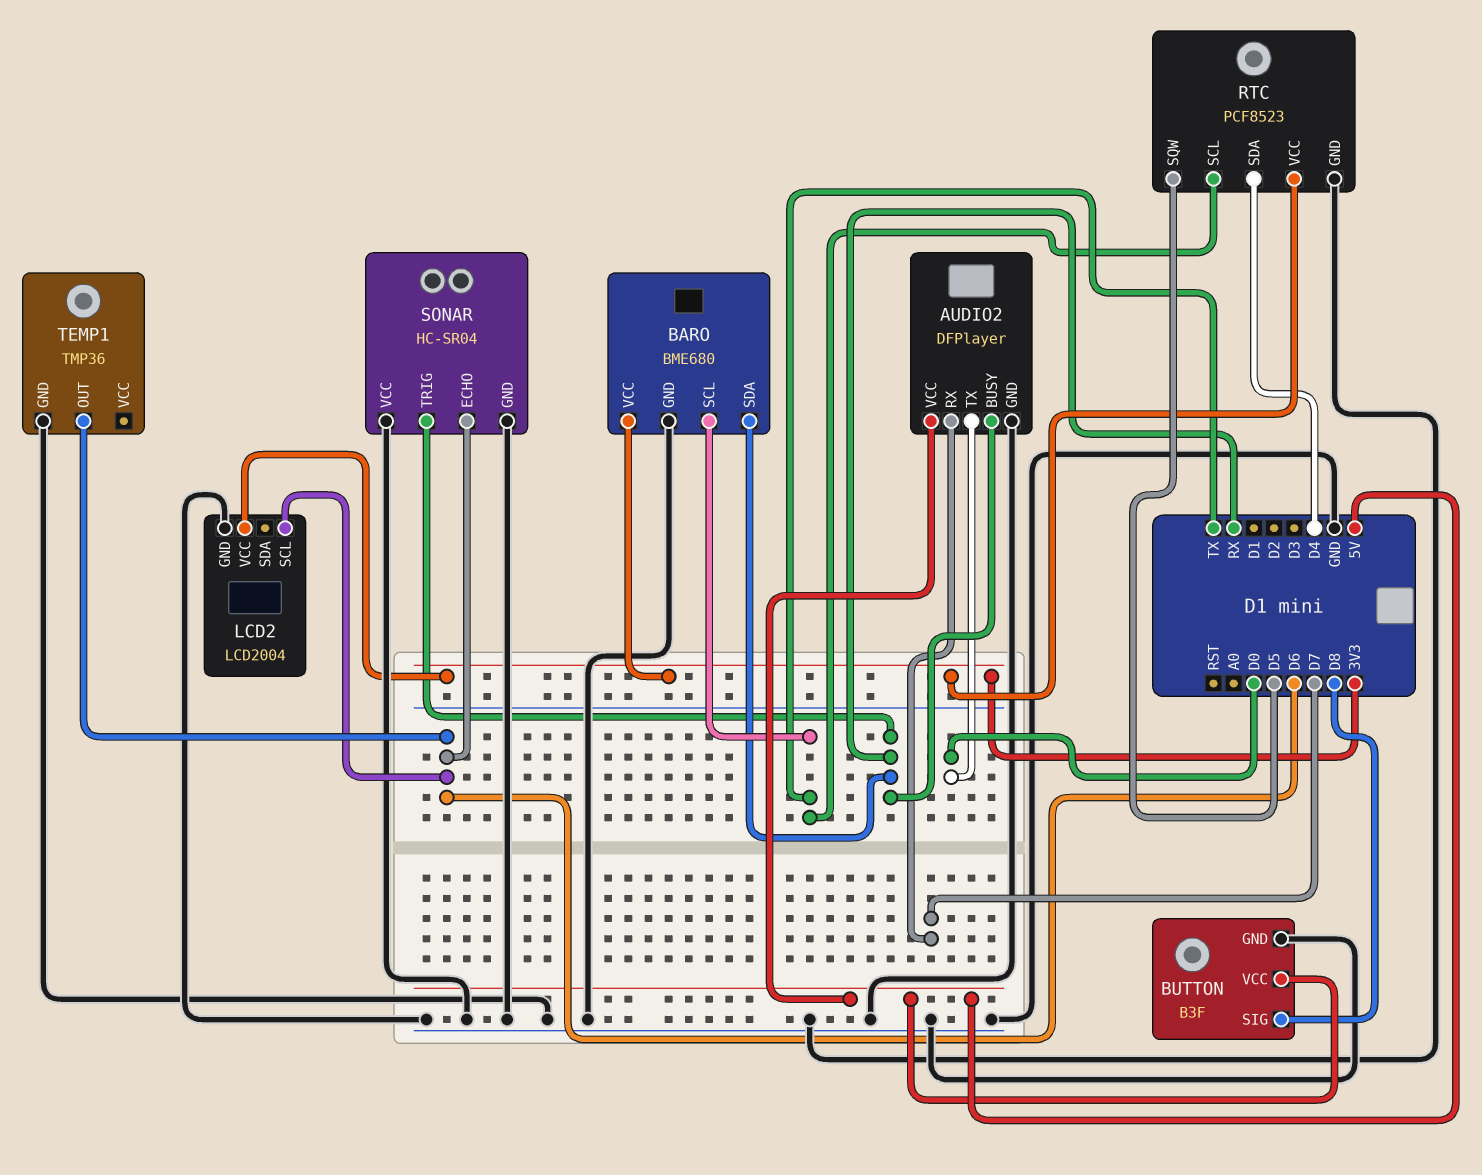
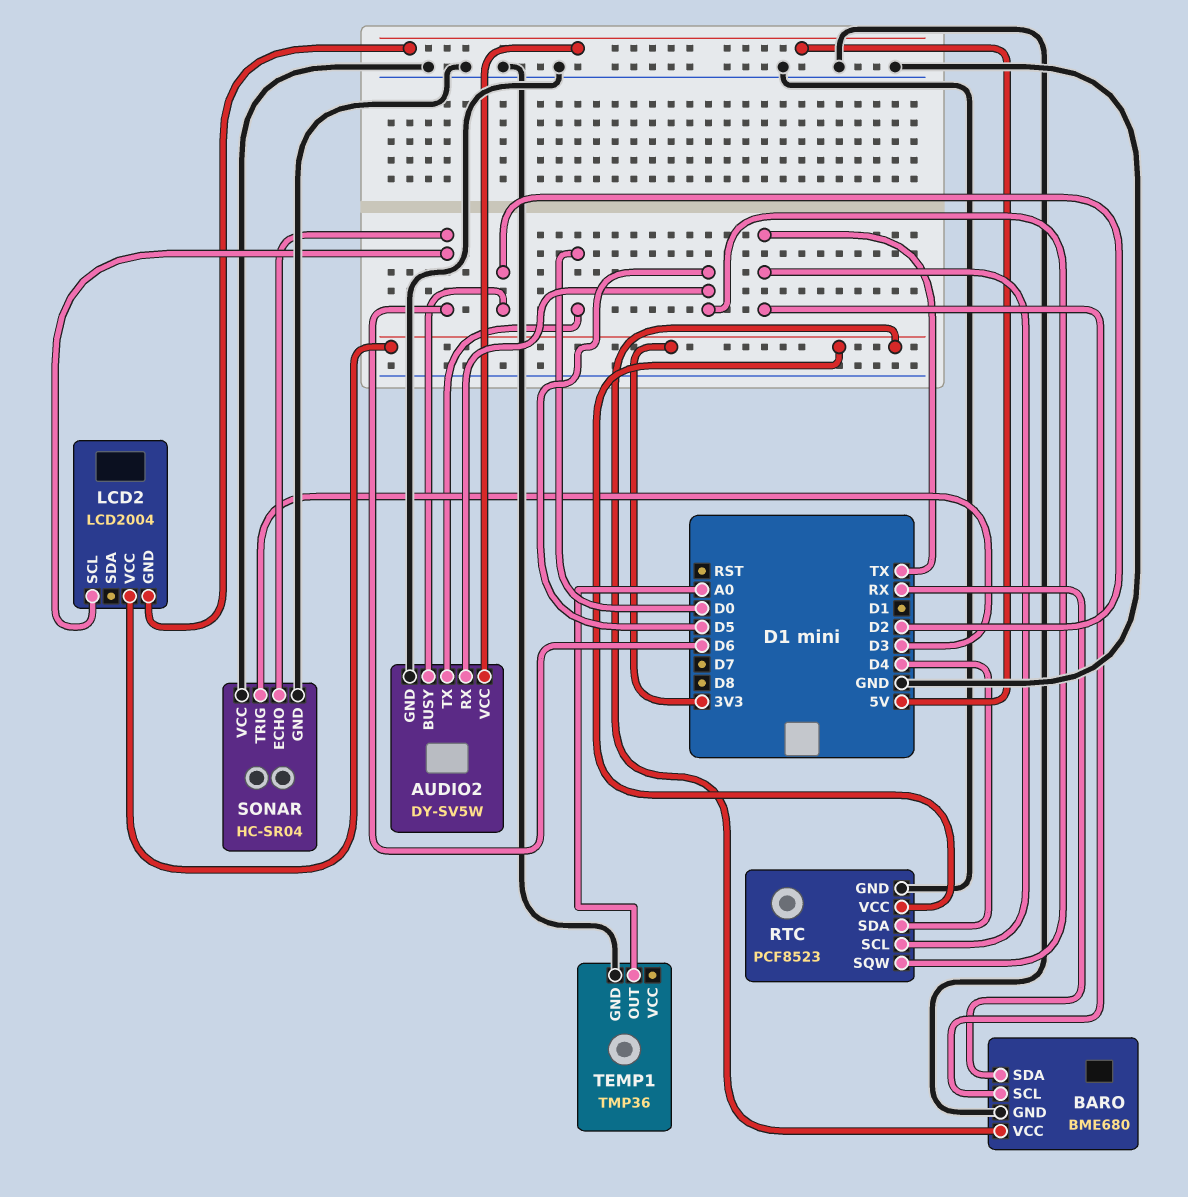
AUDIO2: DFPlayer -> DY-SV5W
AUDIO2 pin BUSY: RX -> D2
AUDIO2 pin RX: D7 -> D5
BUTTON: B3F -> none
BUTTON pin GND: GND -> none
BUTTON pin SIG: D8 -> none
BUTTON pin VCC: 5V -> none
LCD2 pin GND: GND -> 5V
SONAR pin TRIG: RX -> D3
TEMP1 pin OUT: D6 -> A0

